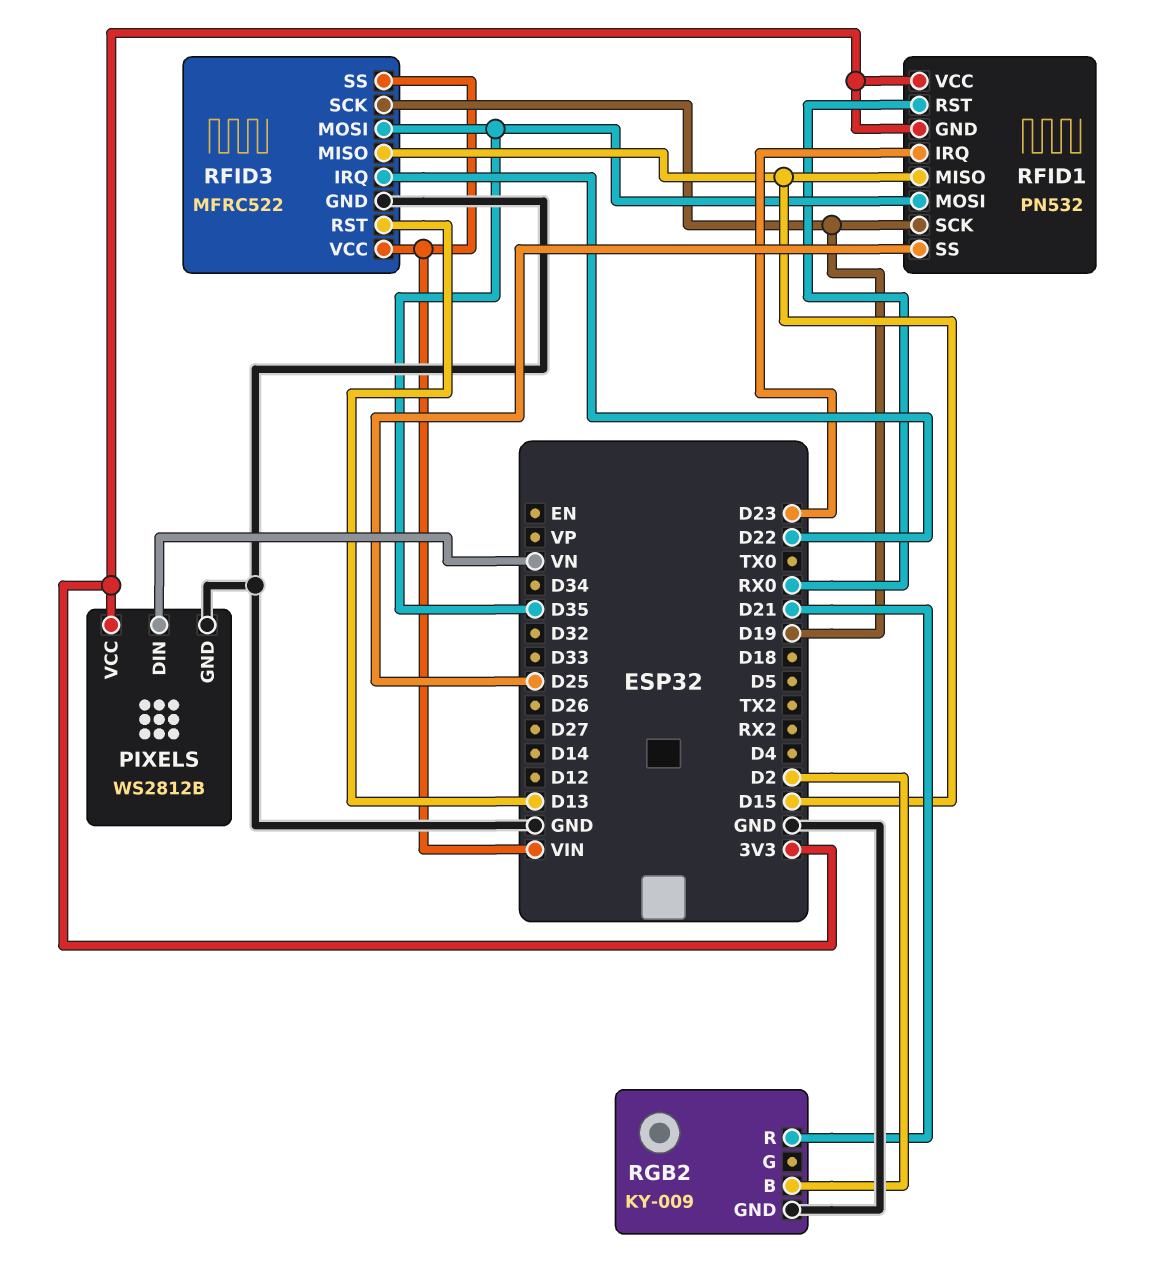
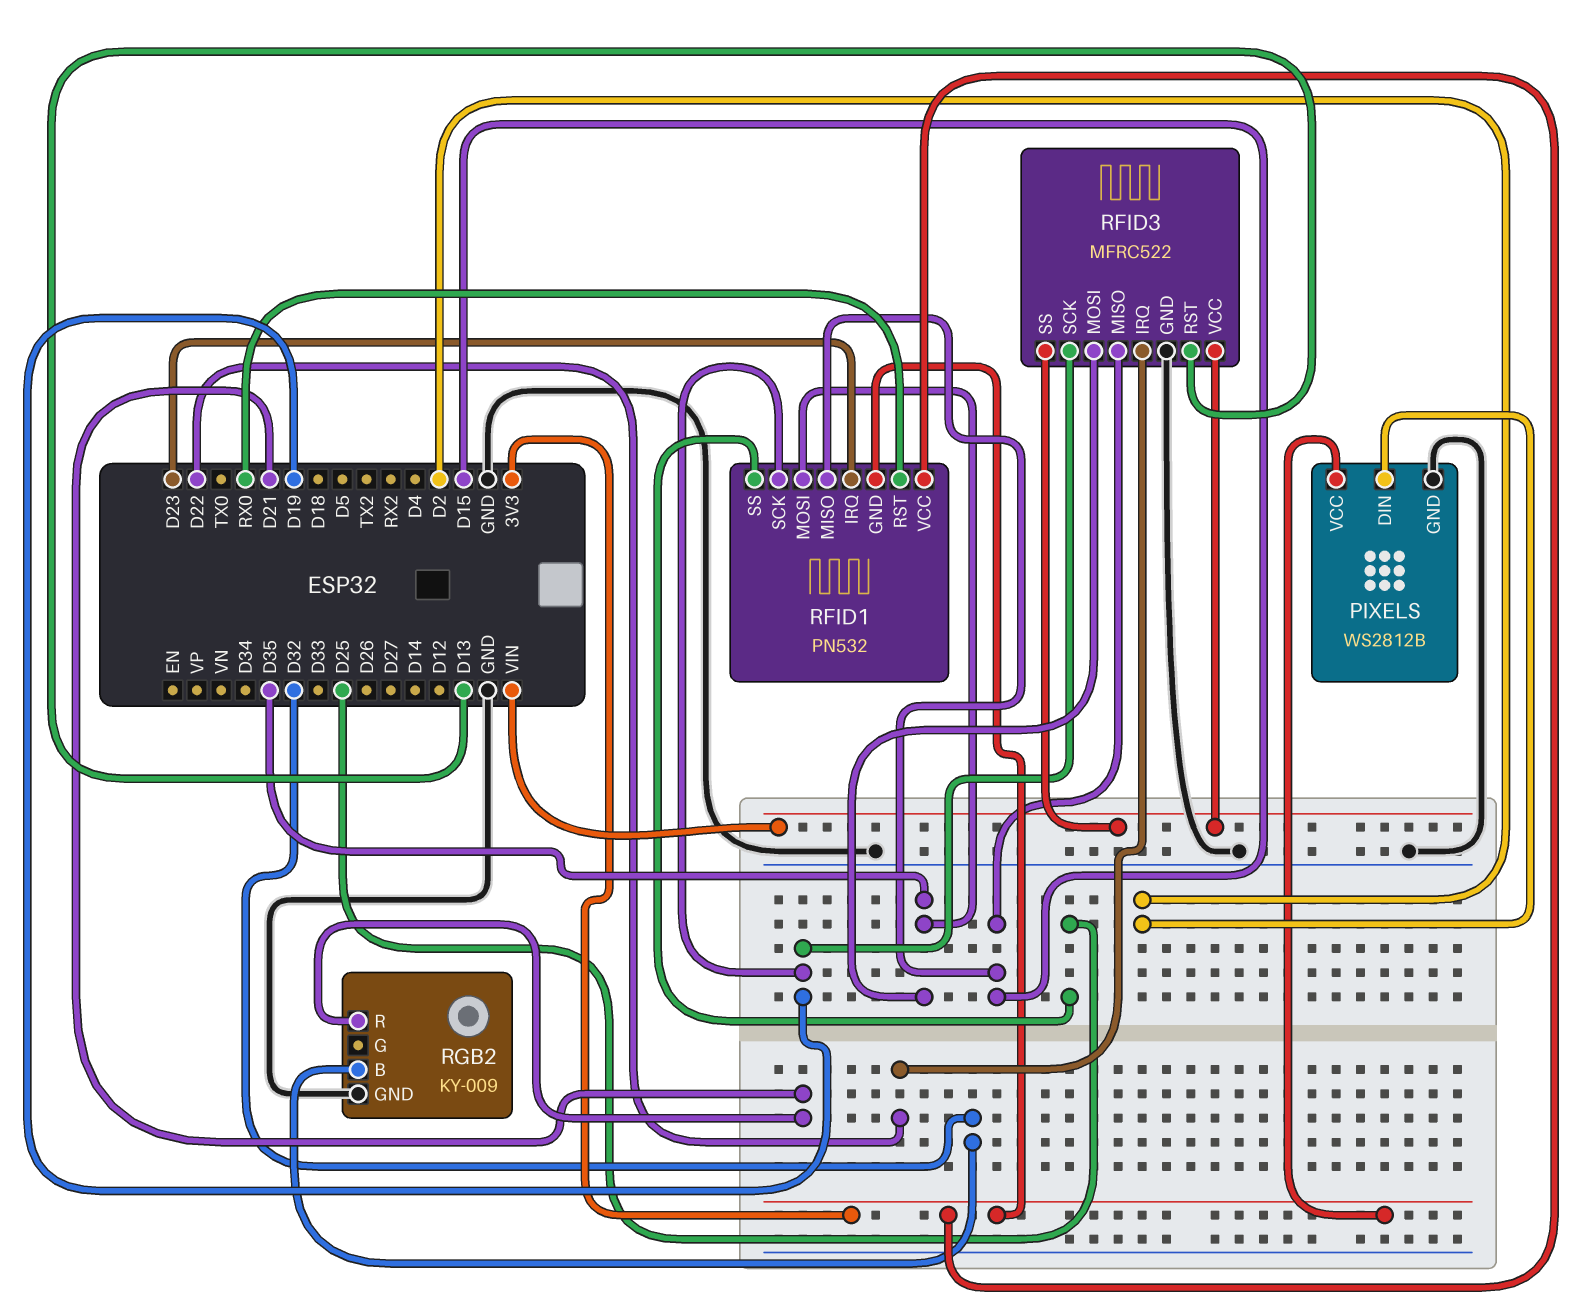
PIXELS pin DIN: VN -> D2
RGB2 pin B: D2 -> D32

